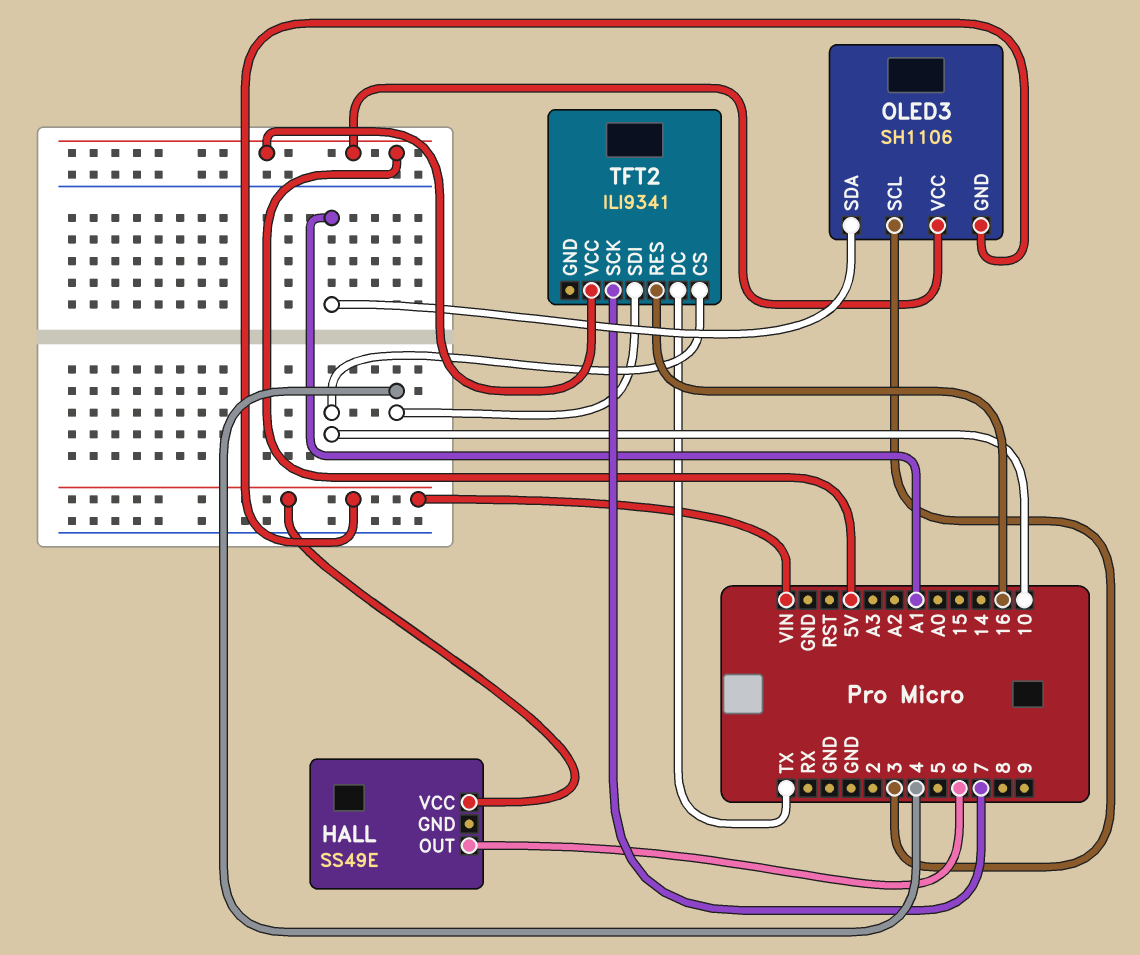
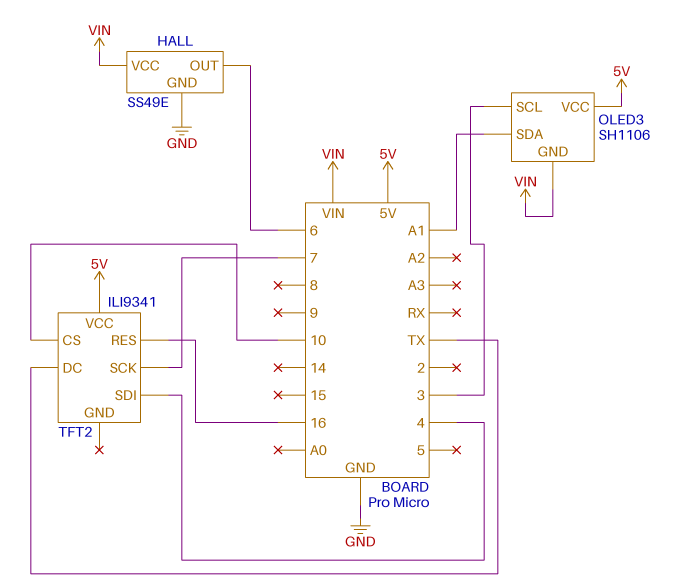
HALL pin GND: none -> GND

